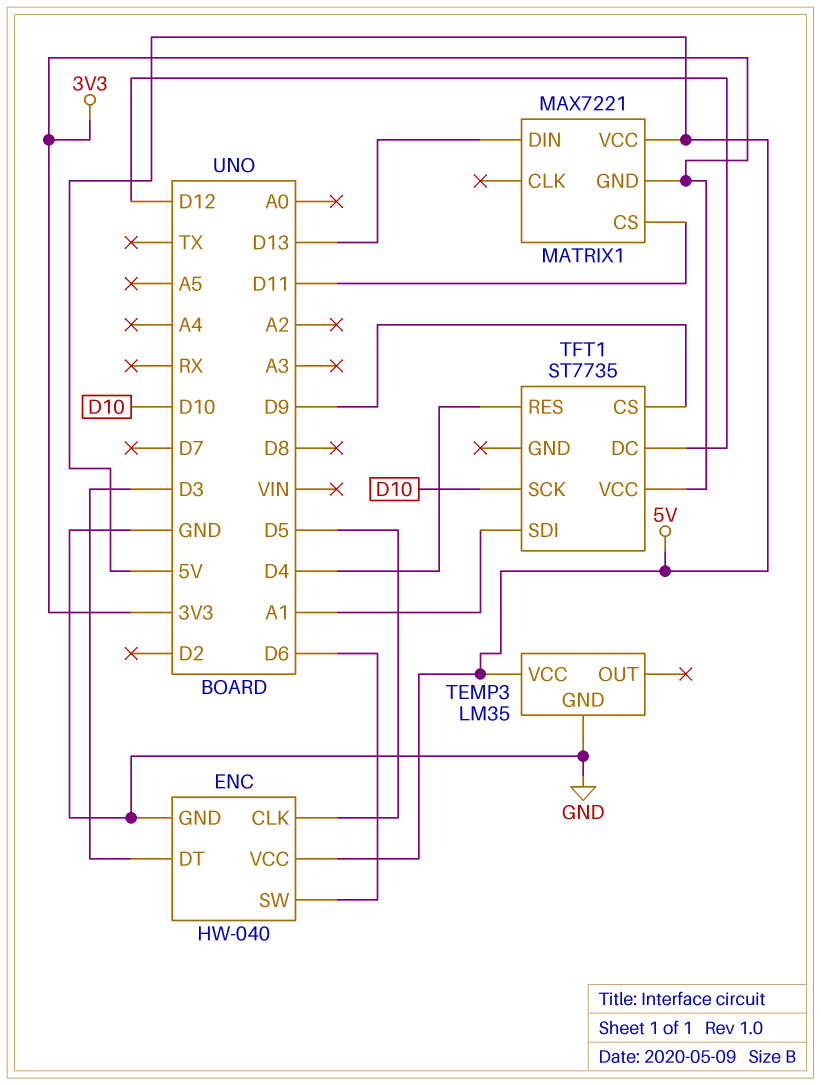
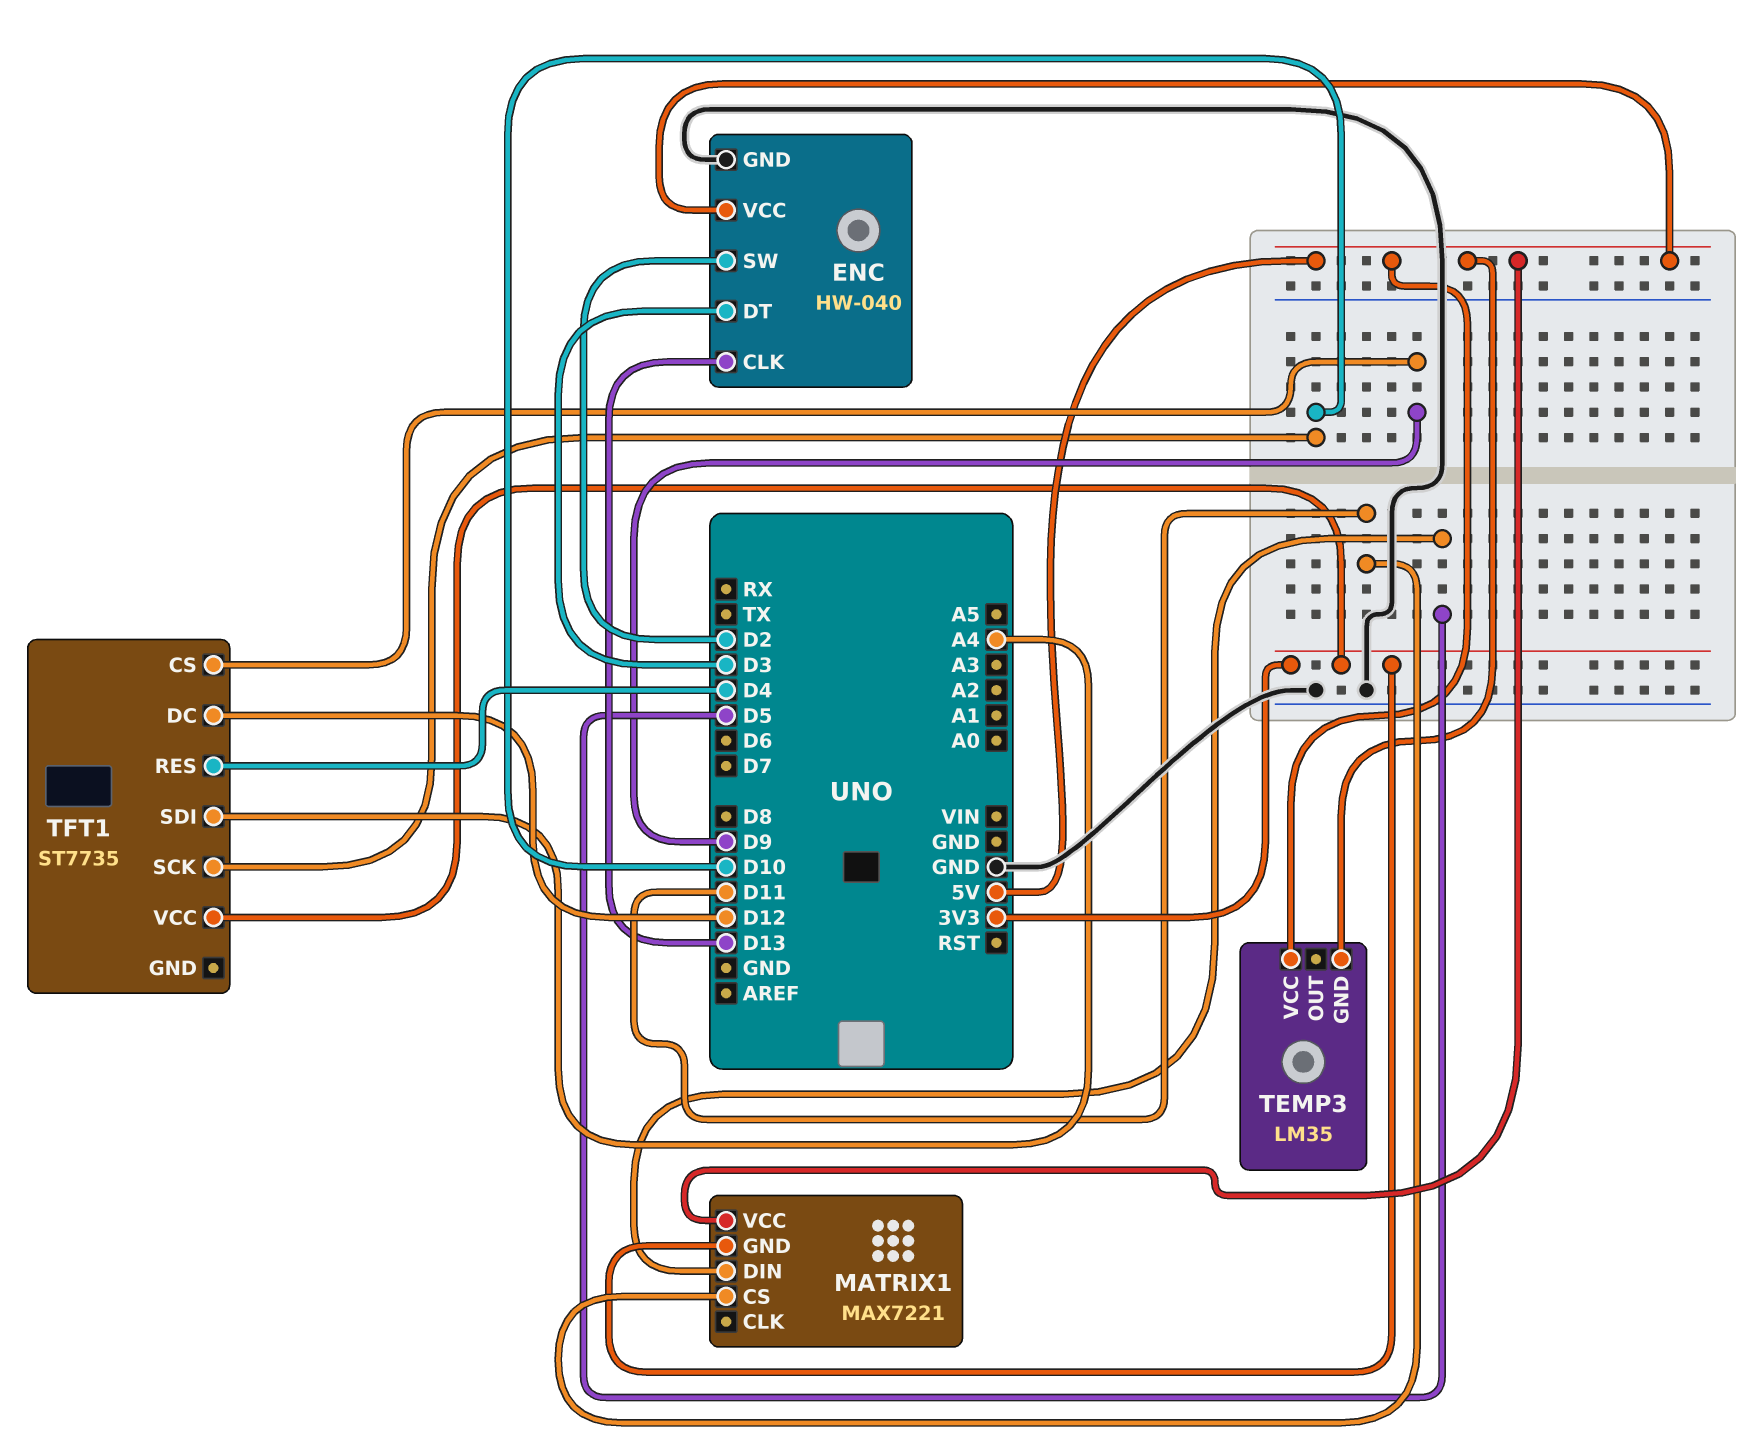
ENC pin CLK: D5 -> D13
ENC pin SW: D6 -> D2
MATRIX1 pin DIN: D13 -> D5
TEMP3 pin GND: GND -> 5V
TFT1 pin SDI: A1 -> A4

